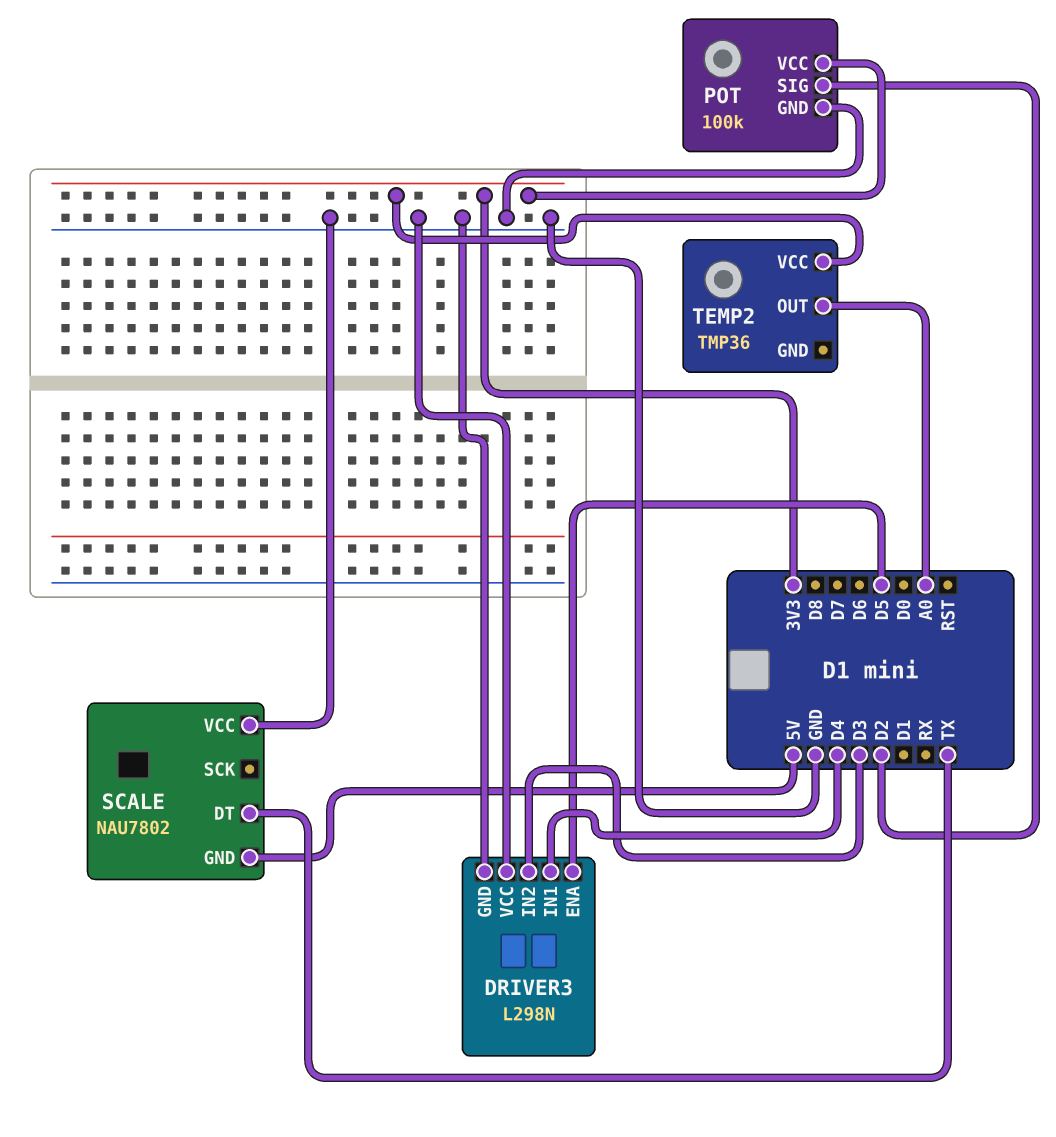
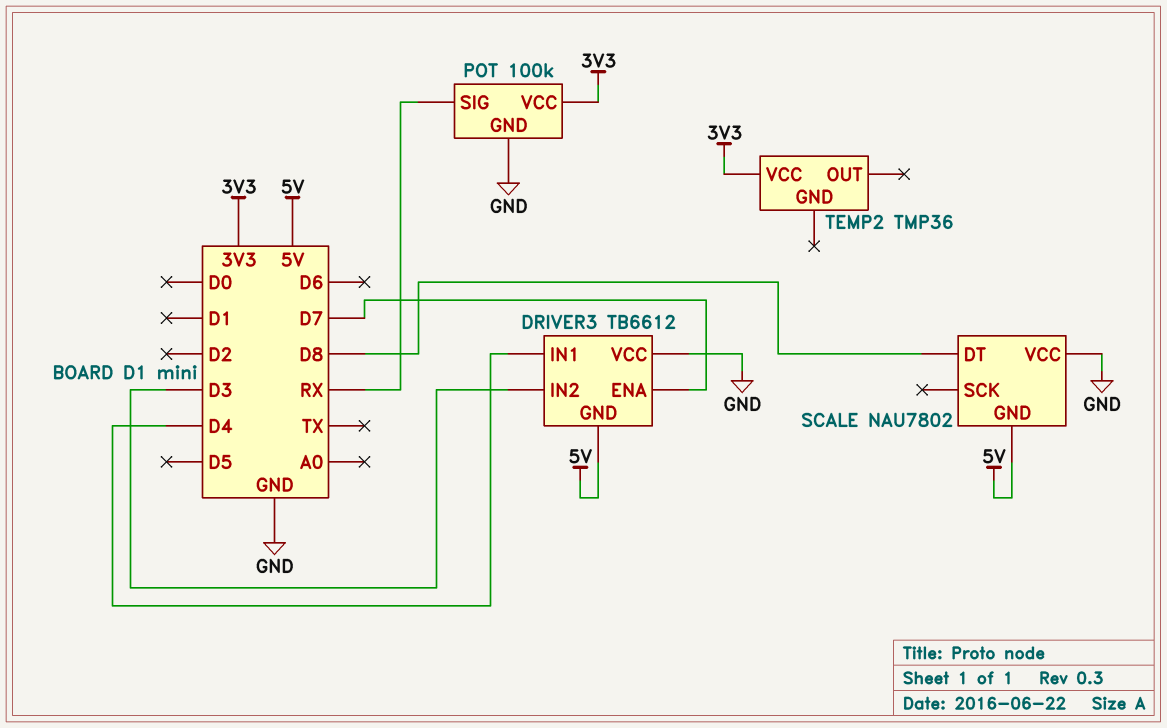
DRIVER3: L298N -> TB6612
DRIVER3 pin ENA: D5 -> D7
DRIVER3 pin GND: GND -> 5V
POT pin SIG: D2 -> RX
SCALE pin DT: TX -> D8
TEMP2 pin OUT: A0 -> none

